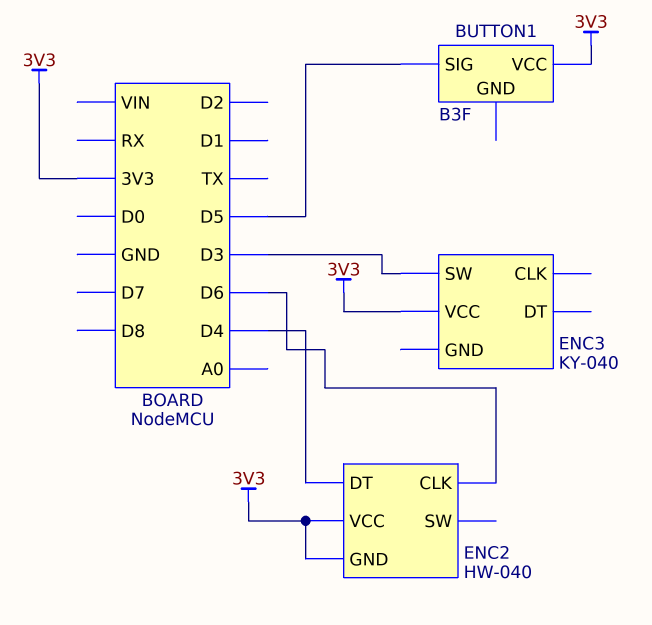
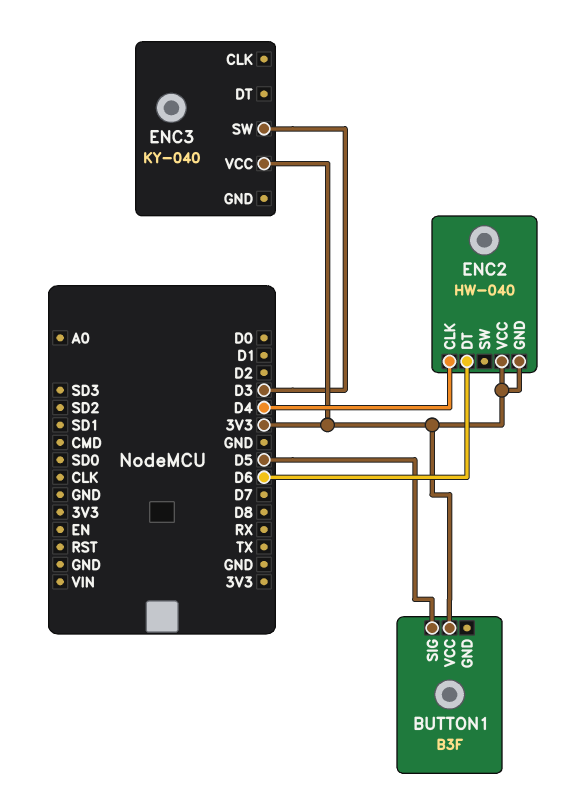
ENC2 pin CLK: D6 -> D4
ENC2 pin DT: D4 -> D6

